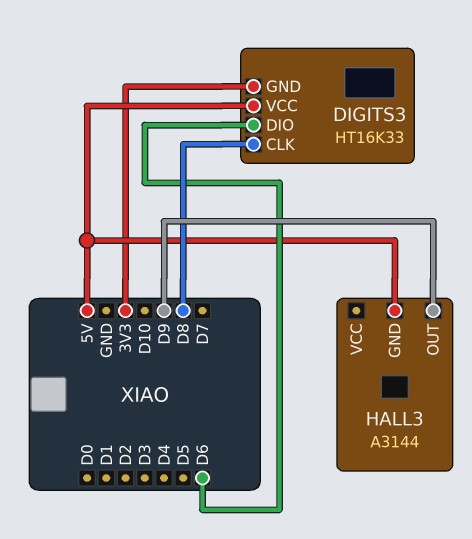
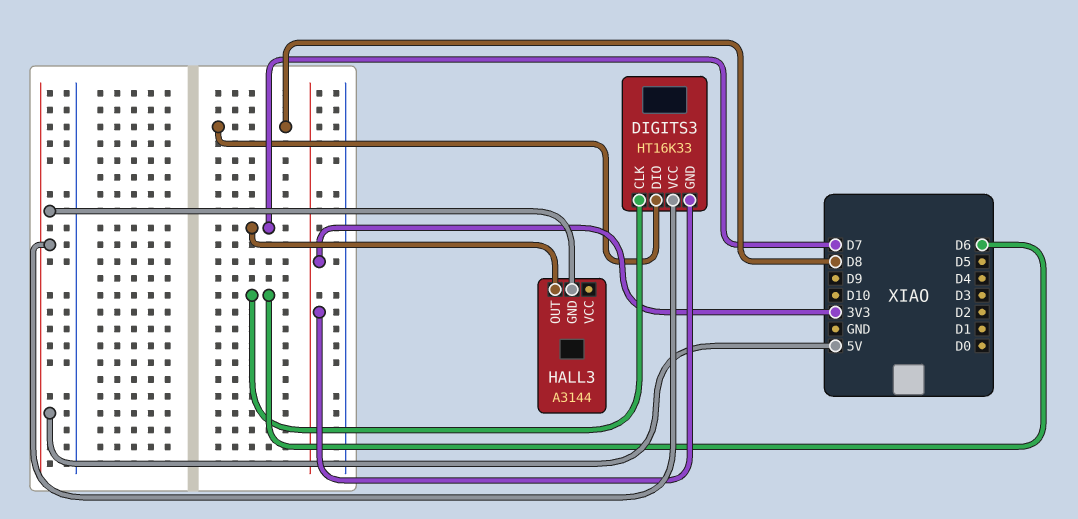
DIGITS3 pin CLK: D8 -> D6
DIGITS3 pin DIO: D6 -> D8
HALL3 pin OUT: D9 -> D7

